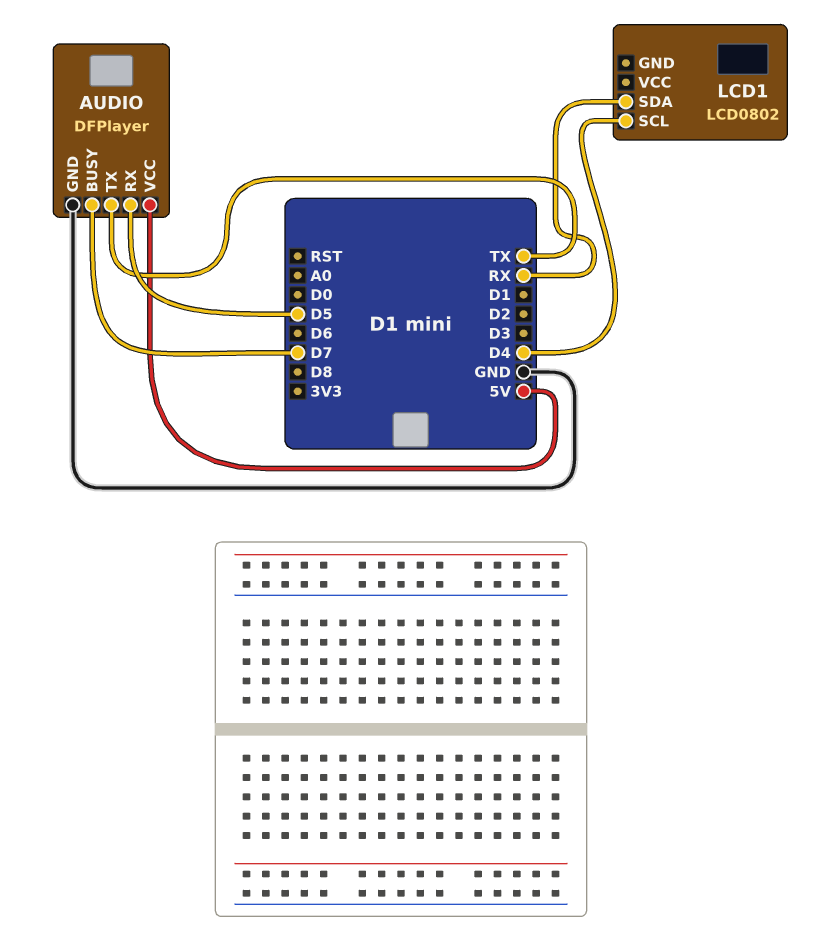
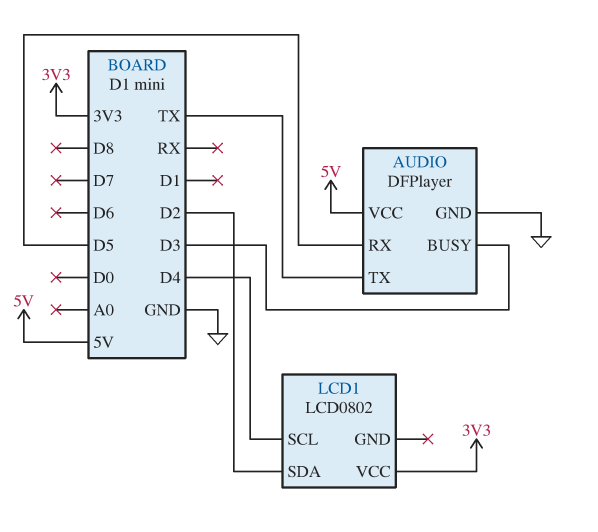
AUDIO pin BUSY: D7 -> D3
LCD1 pin SDA: RX -> D2
LCD1 pin VCC: none -> 3V3

